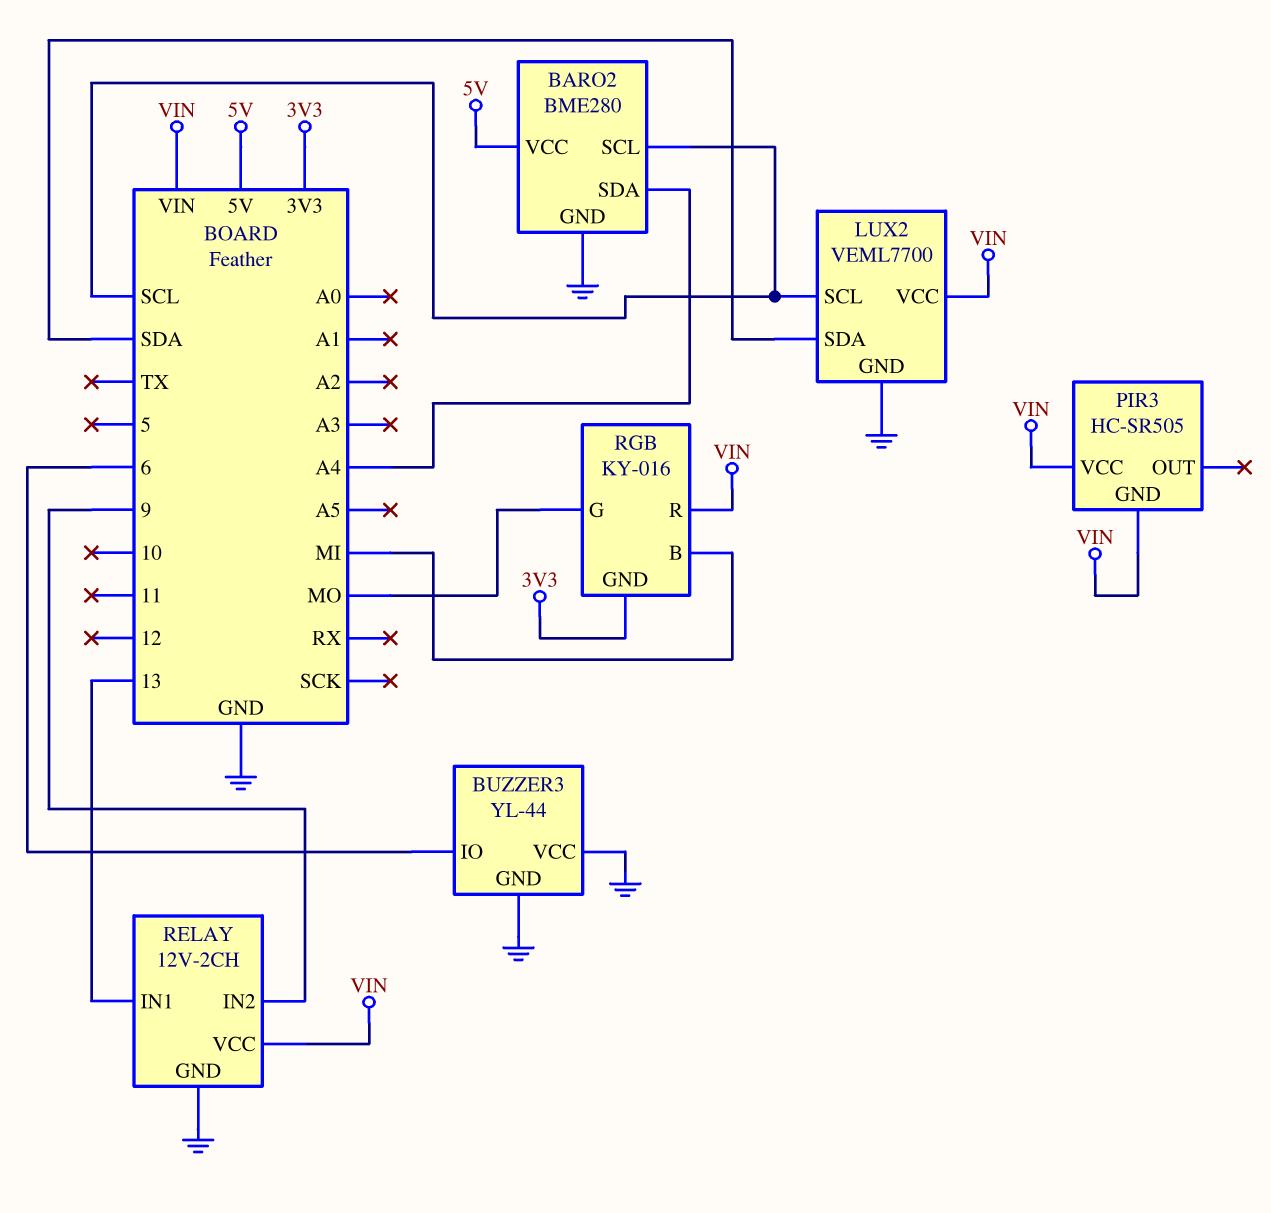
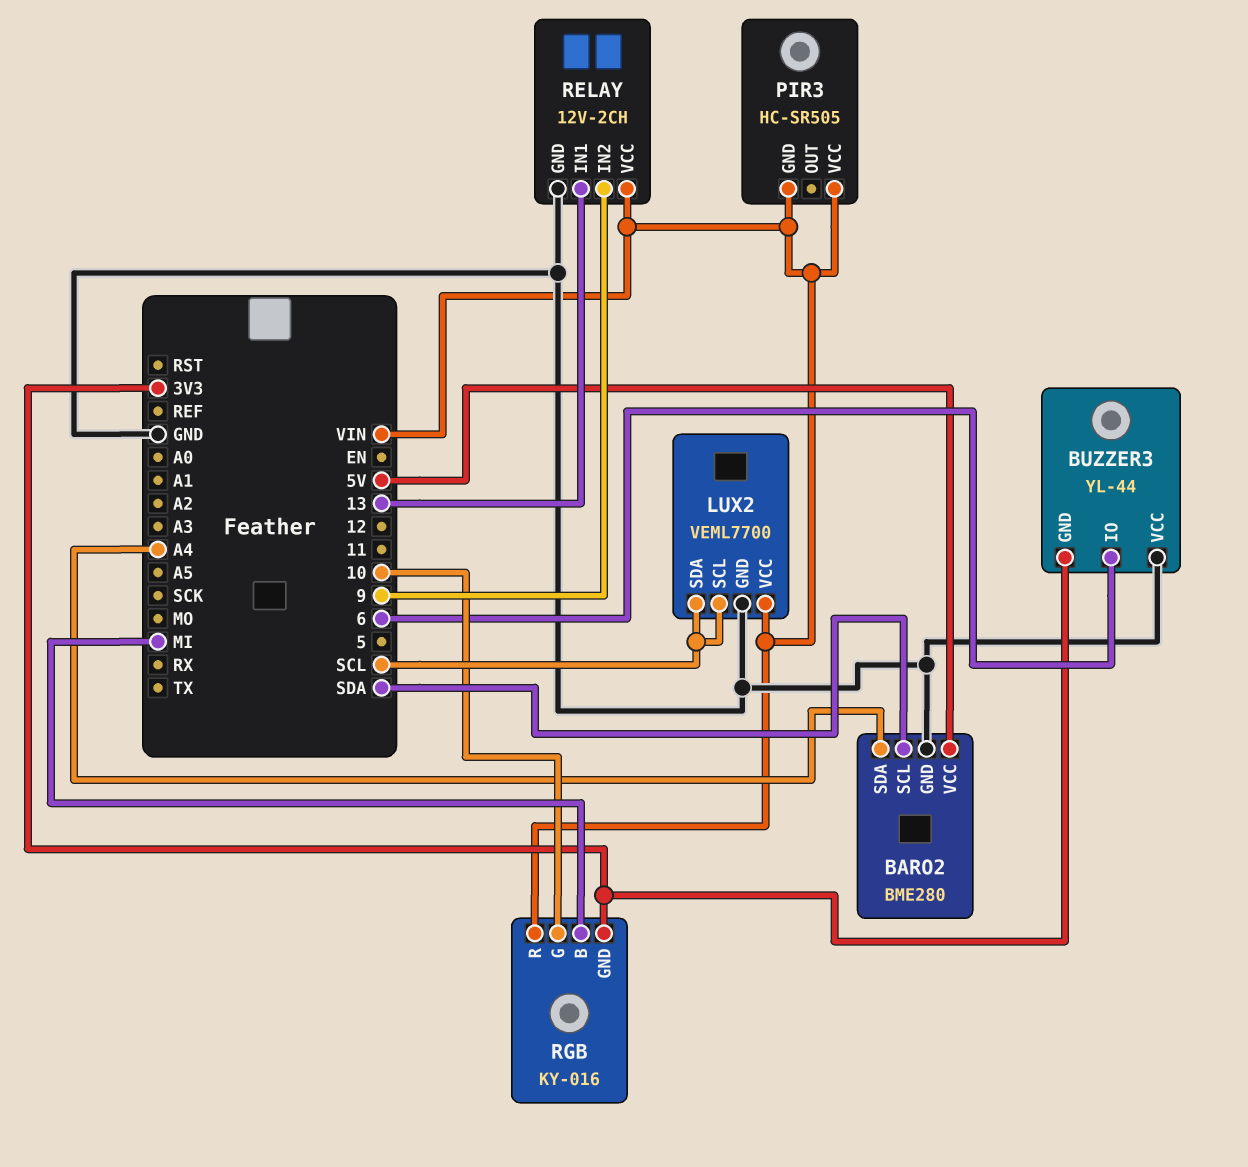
BARO2 pin SCL: SCL -> SDA
BUZZER3 pin GND: GND -> 3V3
LUX2 pin SDA: SDA -> SCL
RGB pin G: MO -> 10

